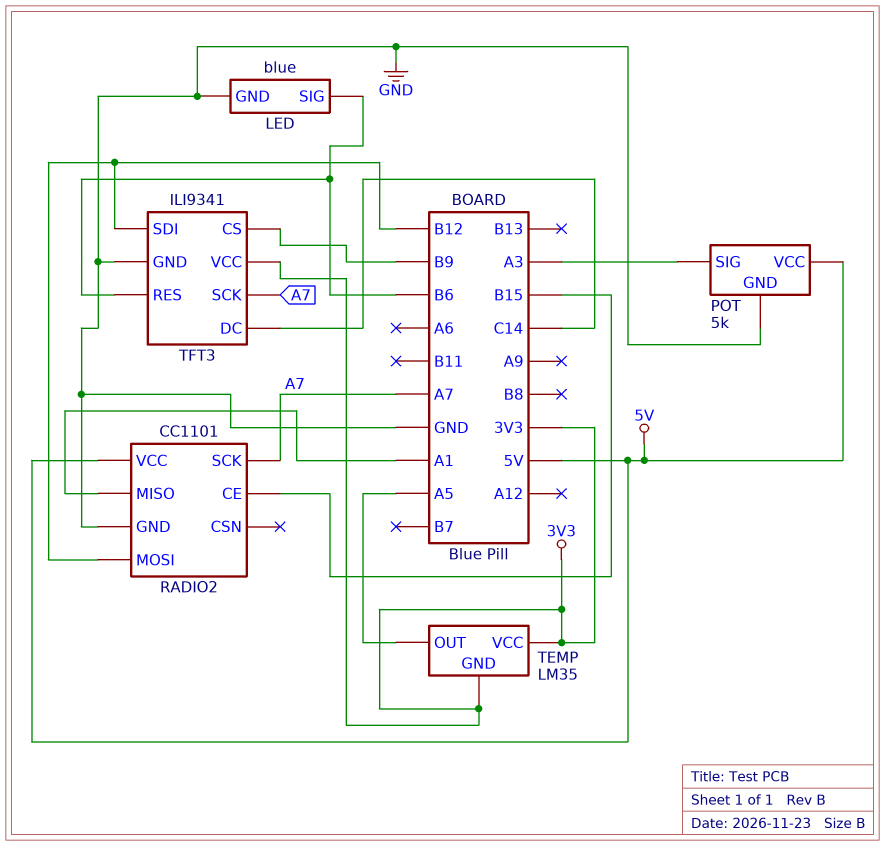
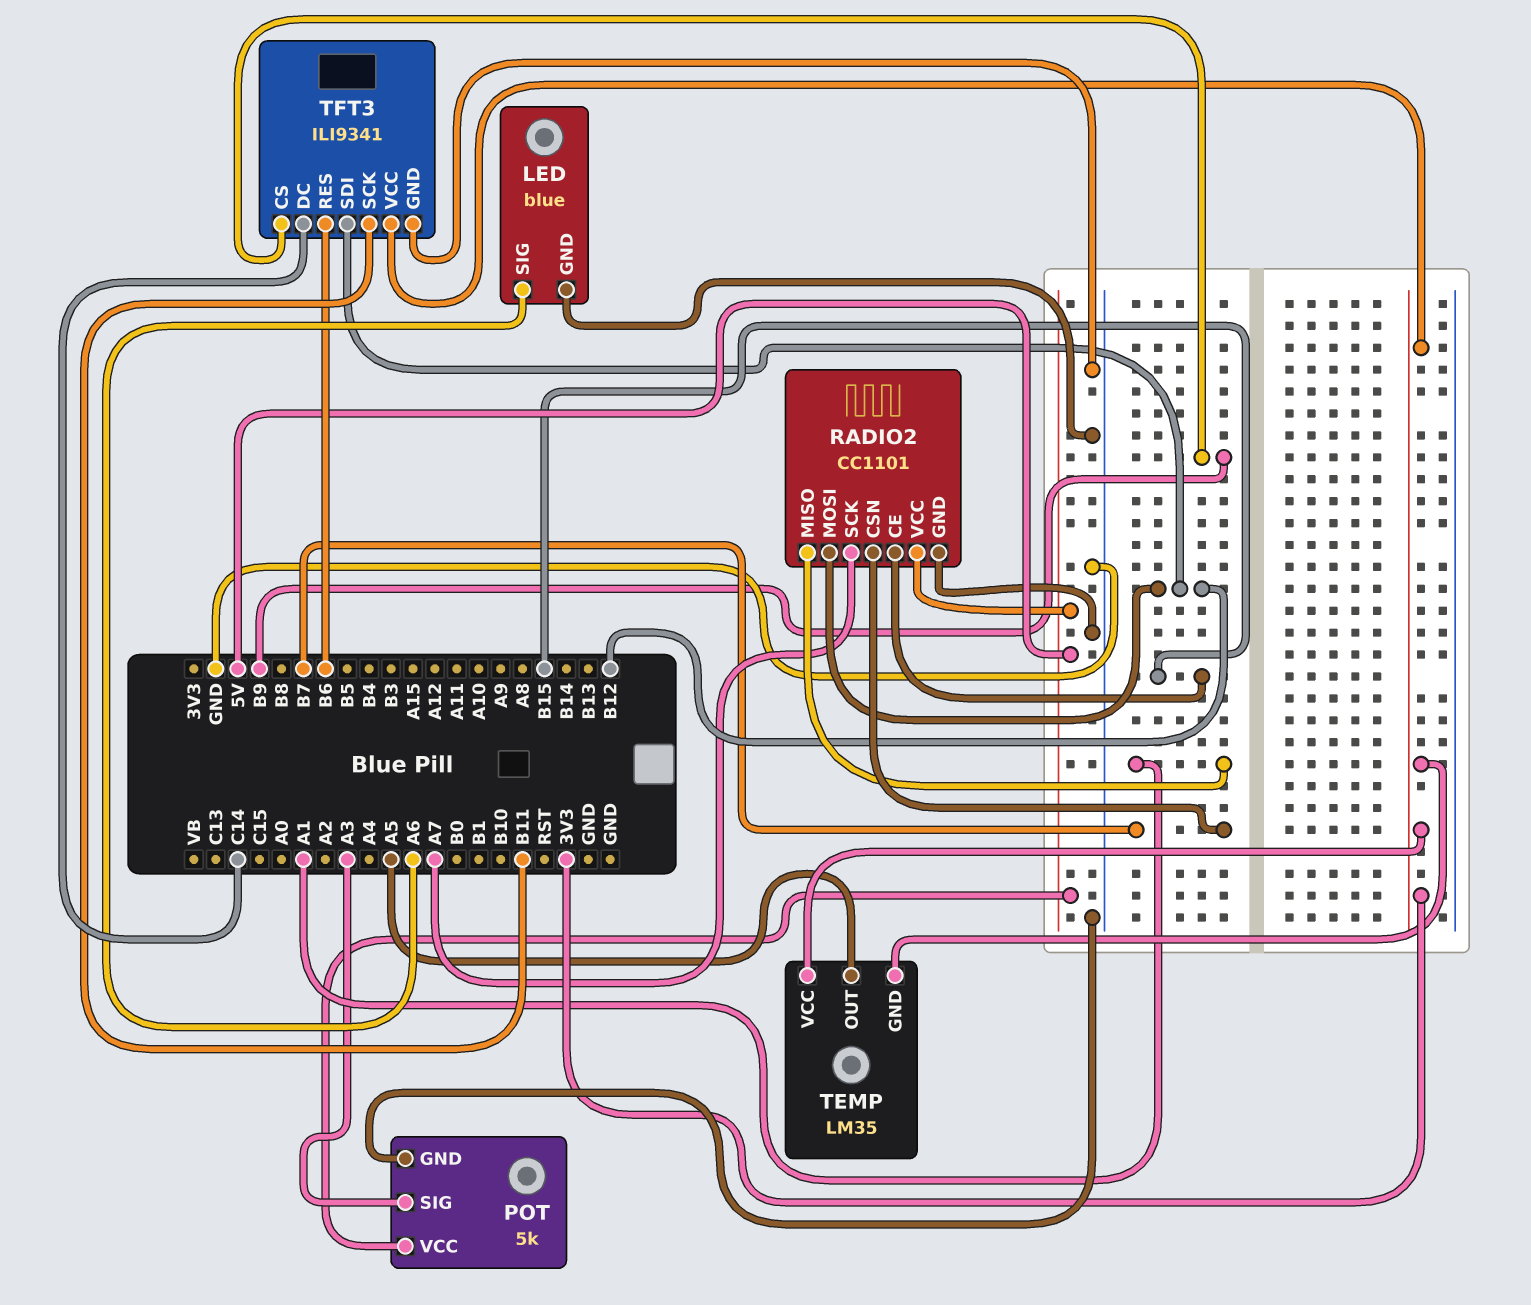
LED pin SIG: B6 -> A6
RADIO2 pin CSN: none -> B7
TFT3 pin SCK: A7 -> B11

